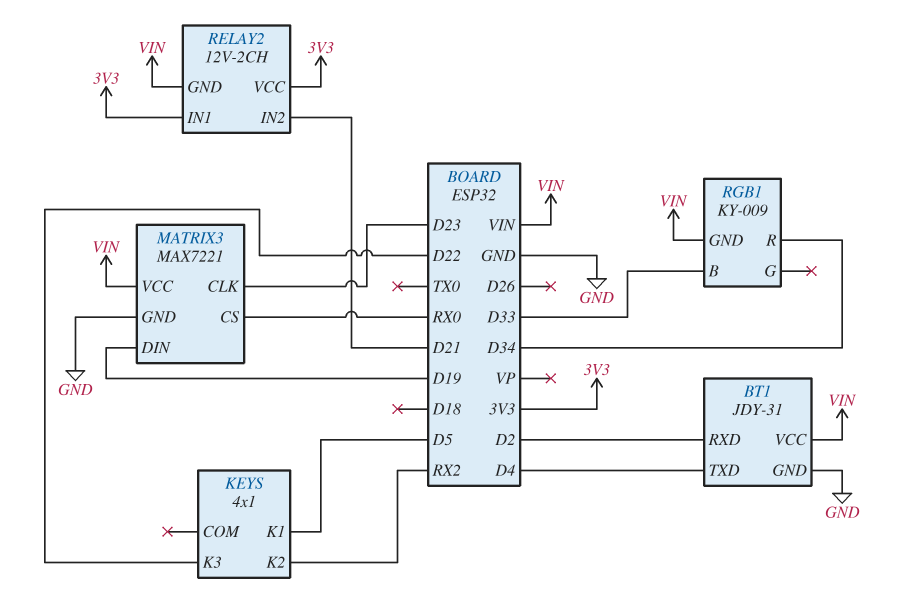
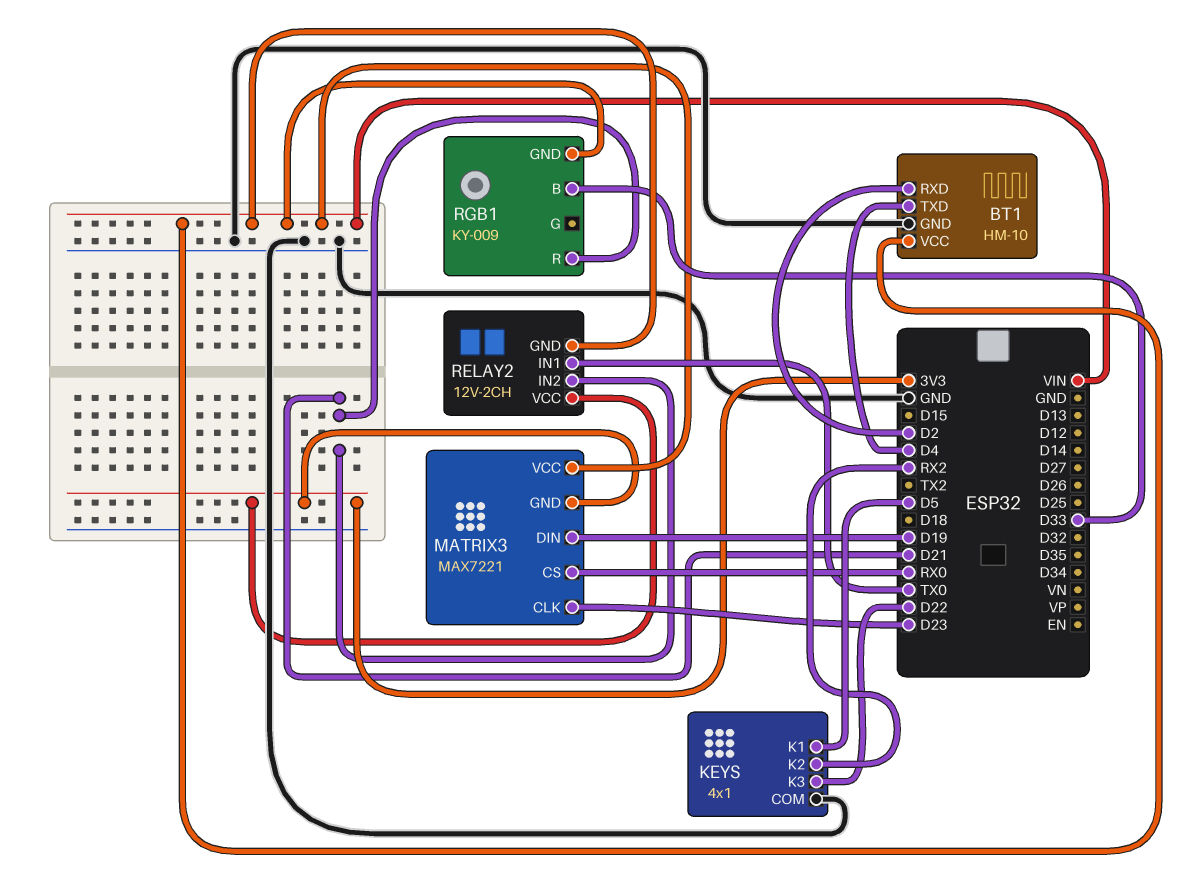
BT1: JDY-31 -> HM-10
KEYS pin COM: none -> GND
MATRIX3 pin GND: GND -> 3V3
RELAY2 pin IN1: 3V3 -> TX0
RGB1 pin R: D34 -> D21

